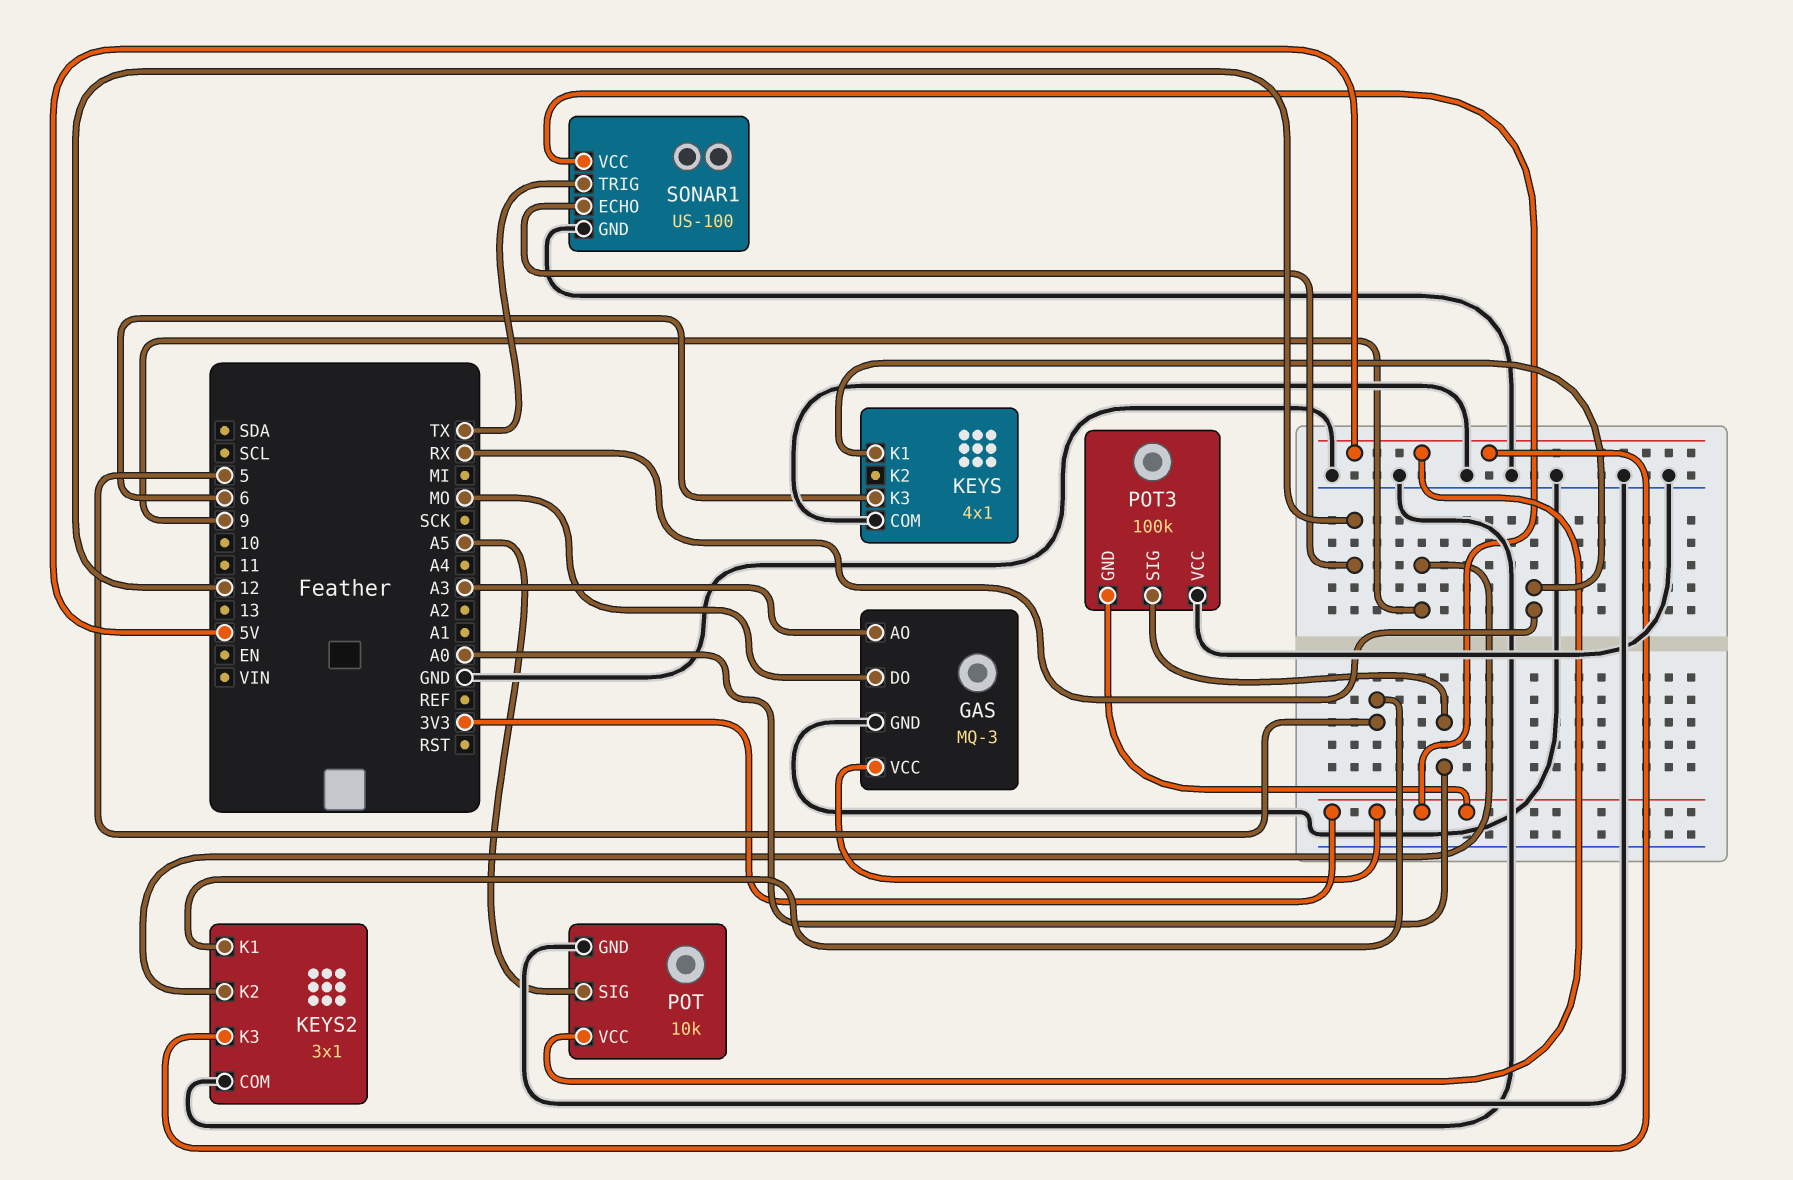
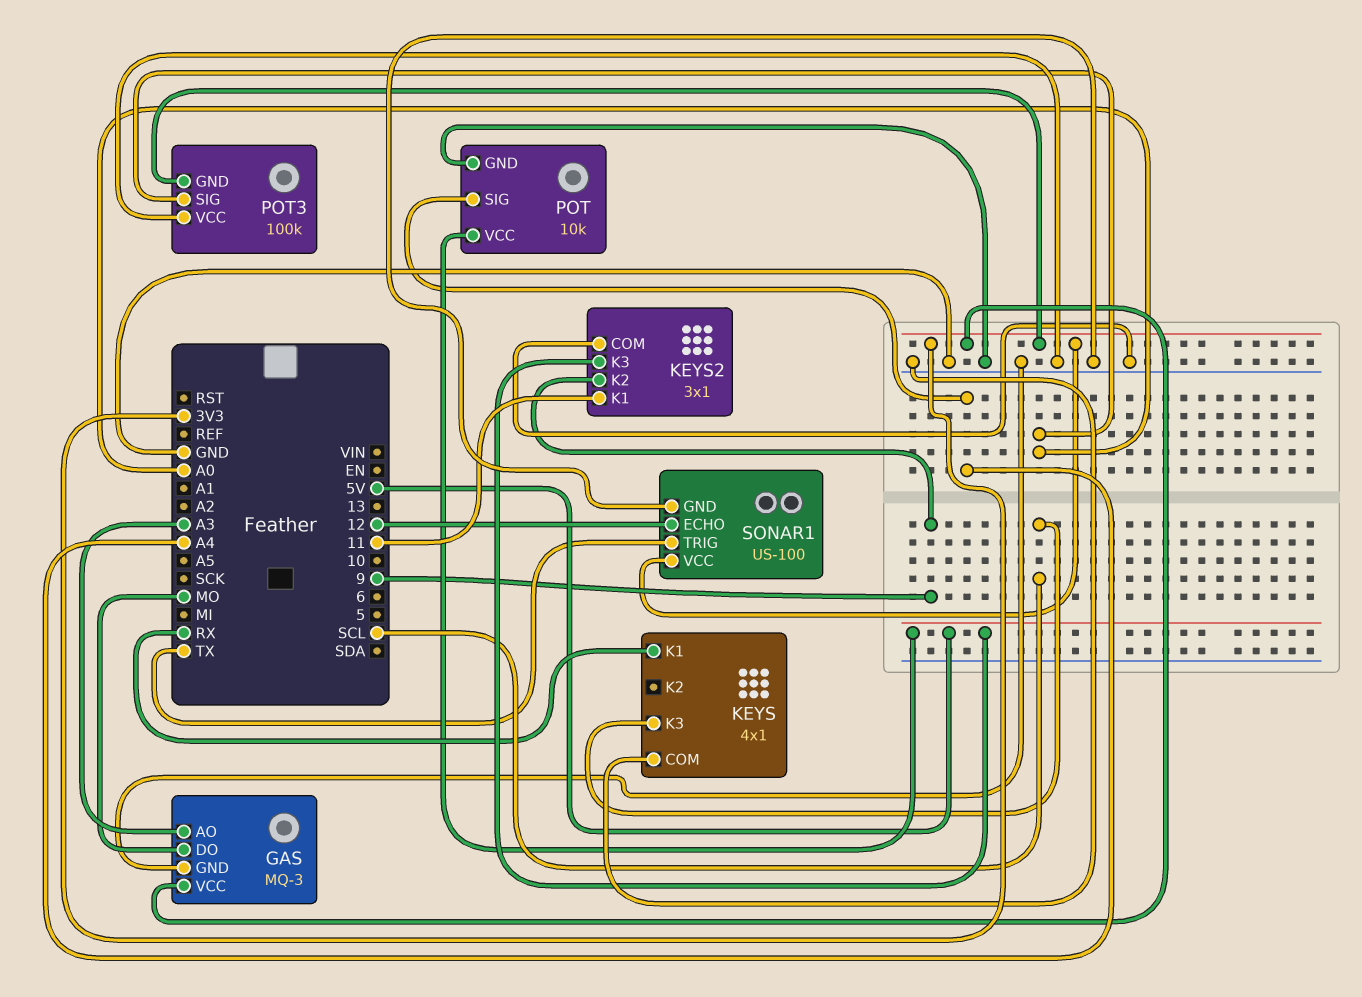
KEYS pin K3: 6 -> SCL
KEYS2 pin K1: 5 -> 11
POT pin SIG: A5 -> A4

